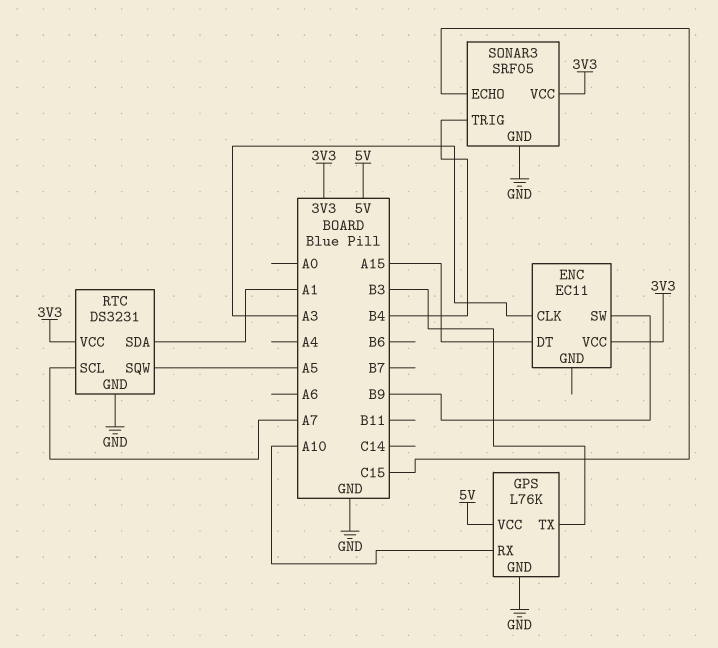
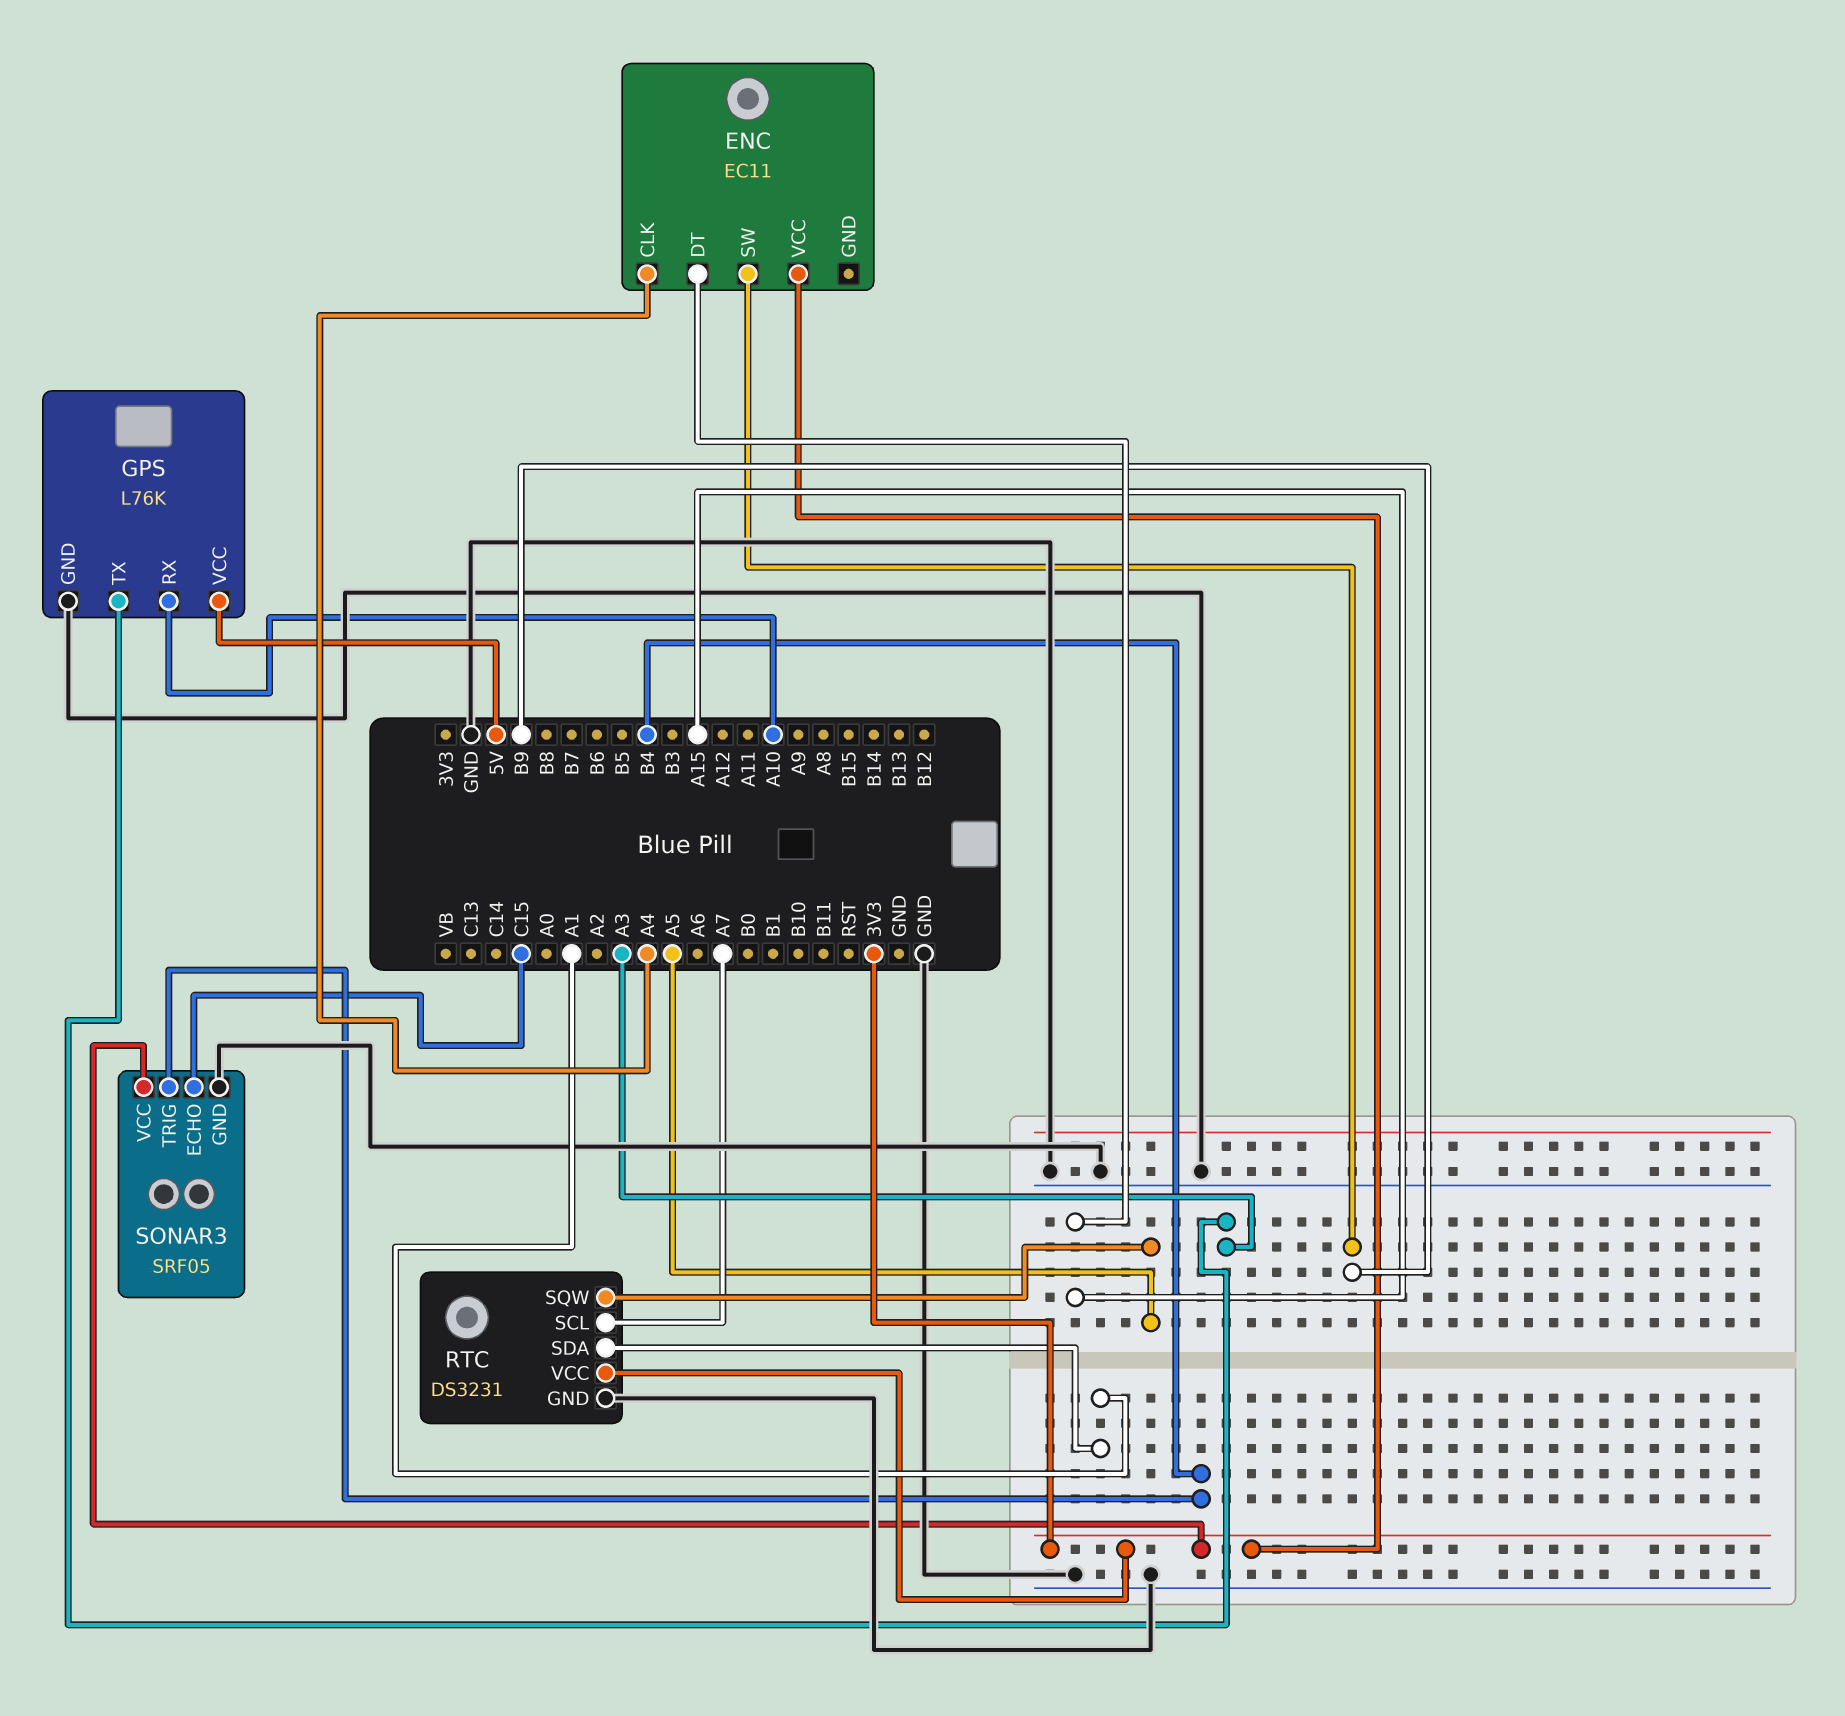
ENC pin CLK: A3 -> A4
GPS pin TX: B3 -> A3

